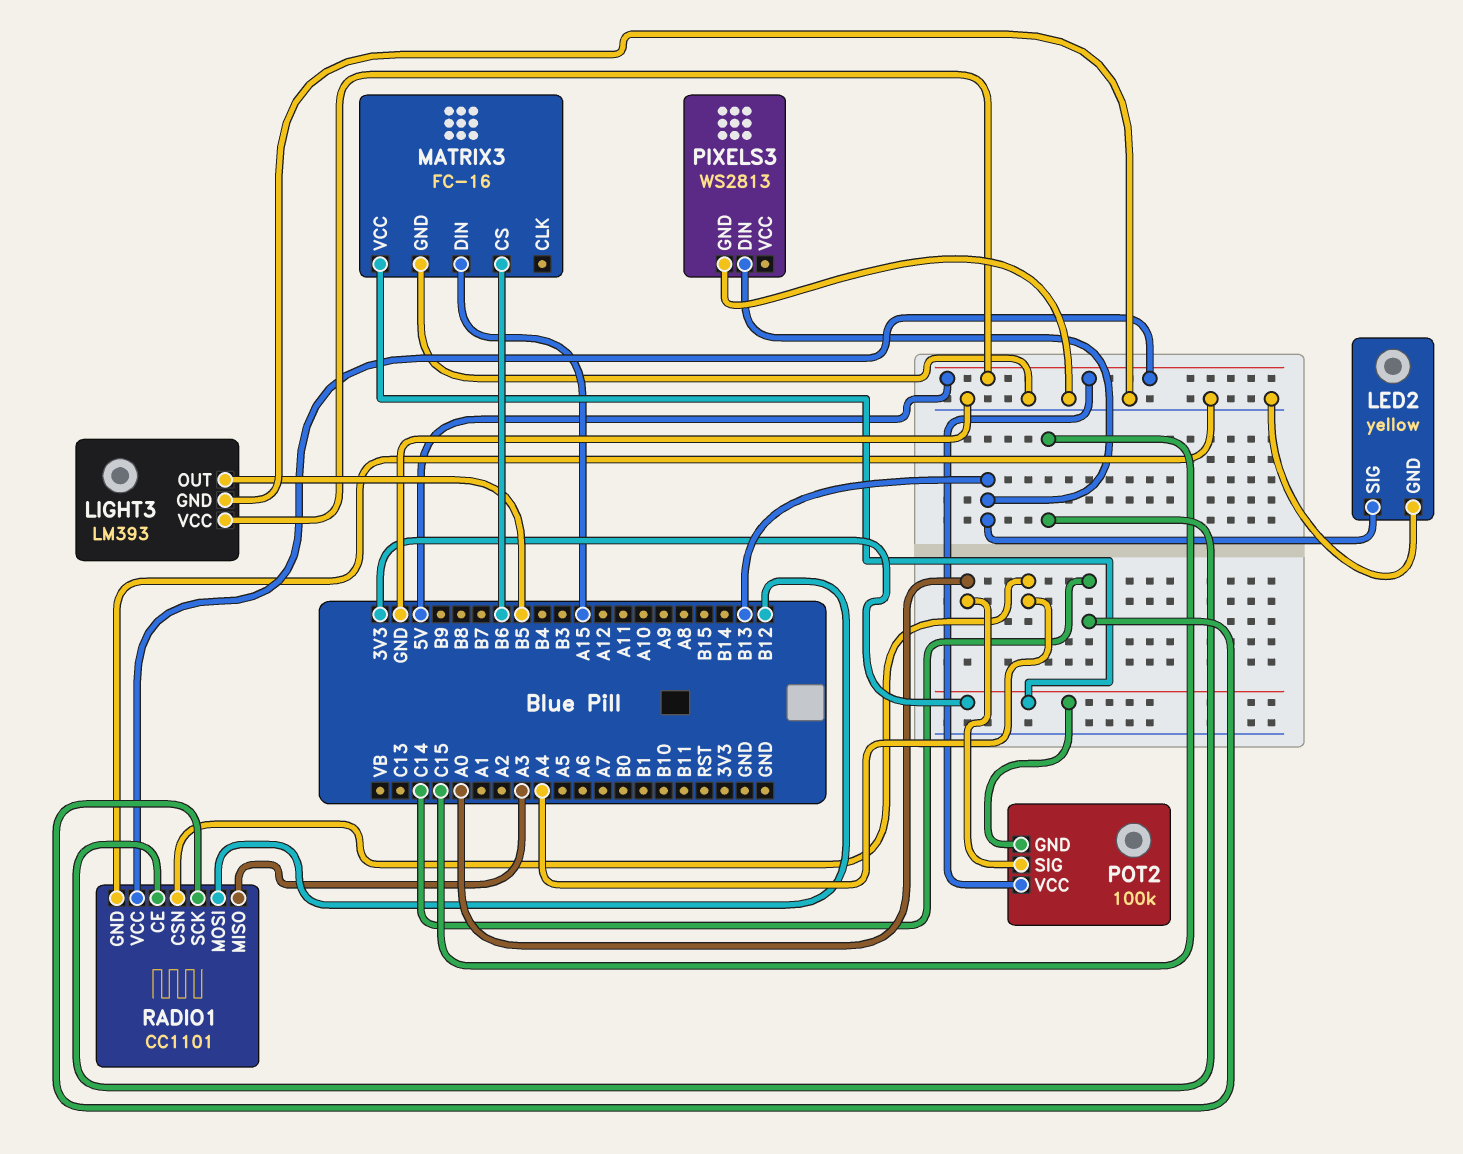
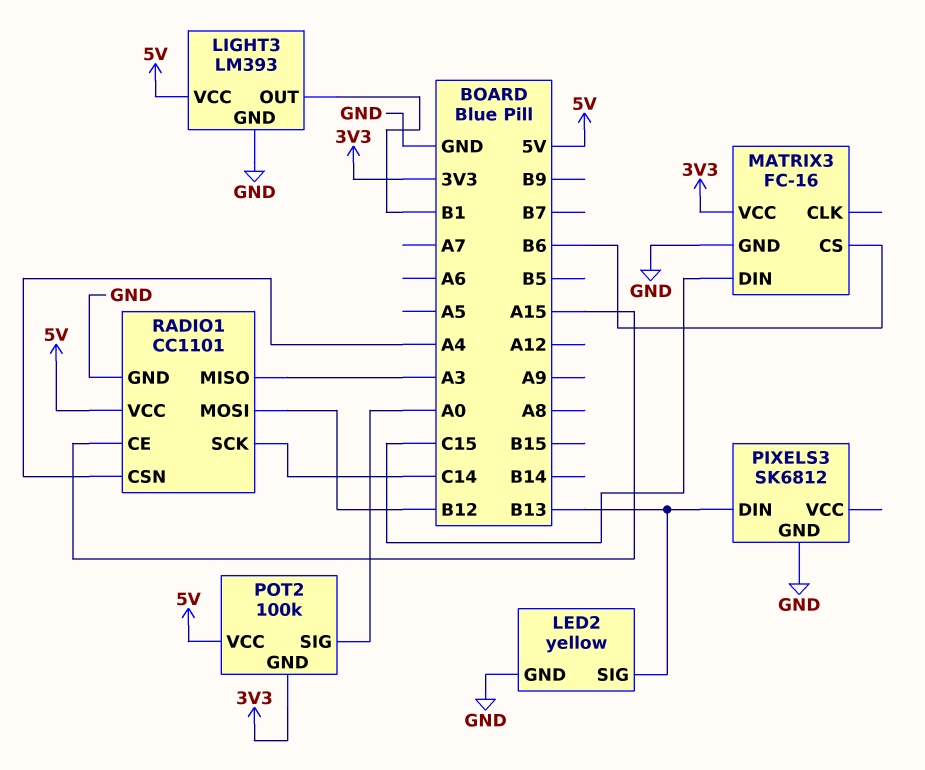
LIGHT3 pin OUT: B5 -> B1
MATRIX3 pin DIN: A15 -> C15
PIXELS3: WS2813 -> SK6812
RADIO1 pin CE: C15 -> A15

